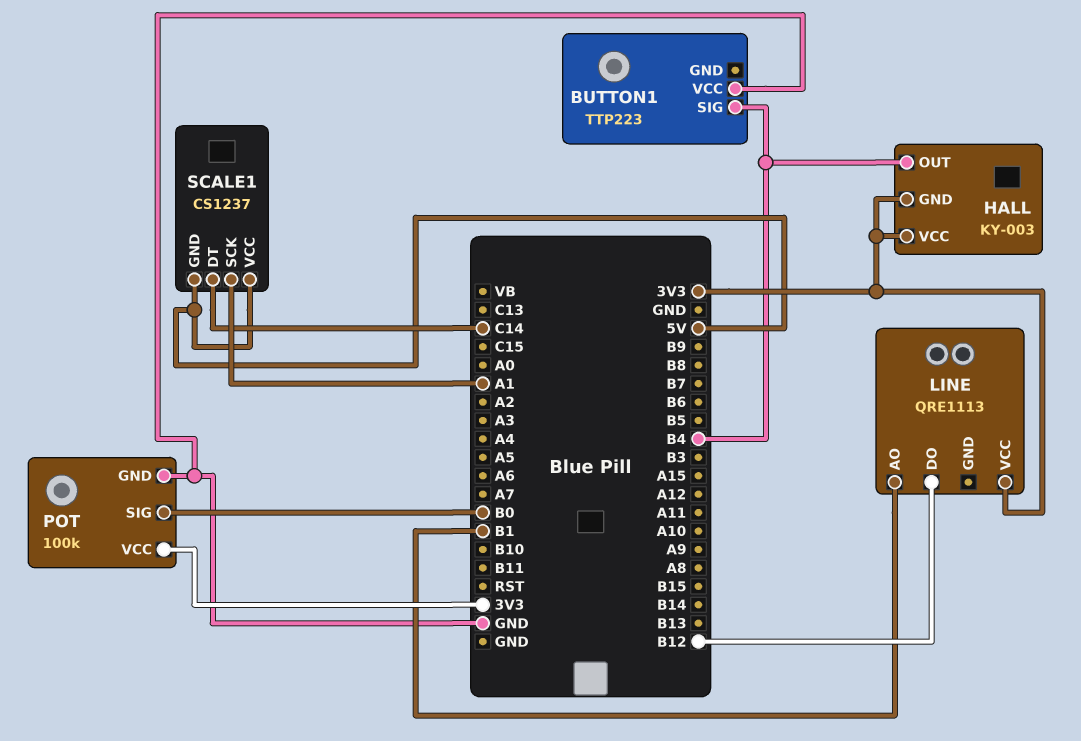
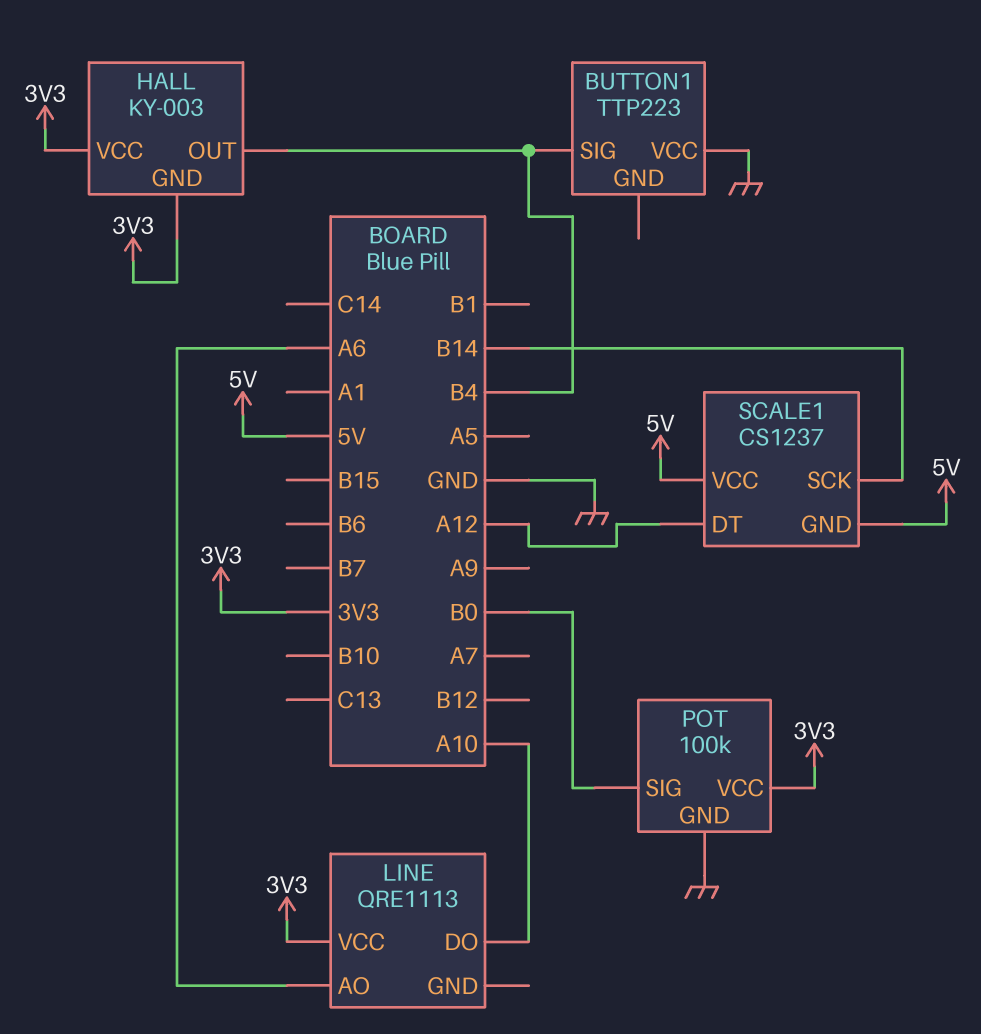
LINE pin AO: B1 -> A6
LINE pin DO: B12 -> A10
SCALE1 pin DT: C14 -> A12
SCALE1 pin SCK: A1 -> B14

